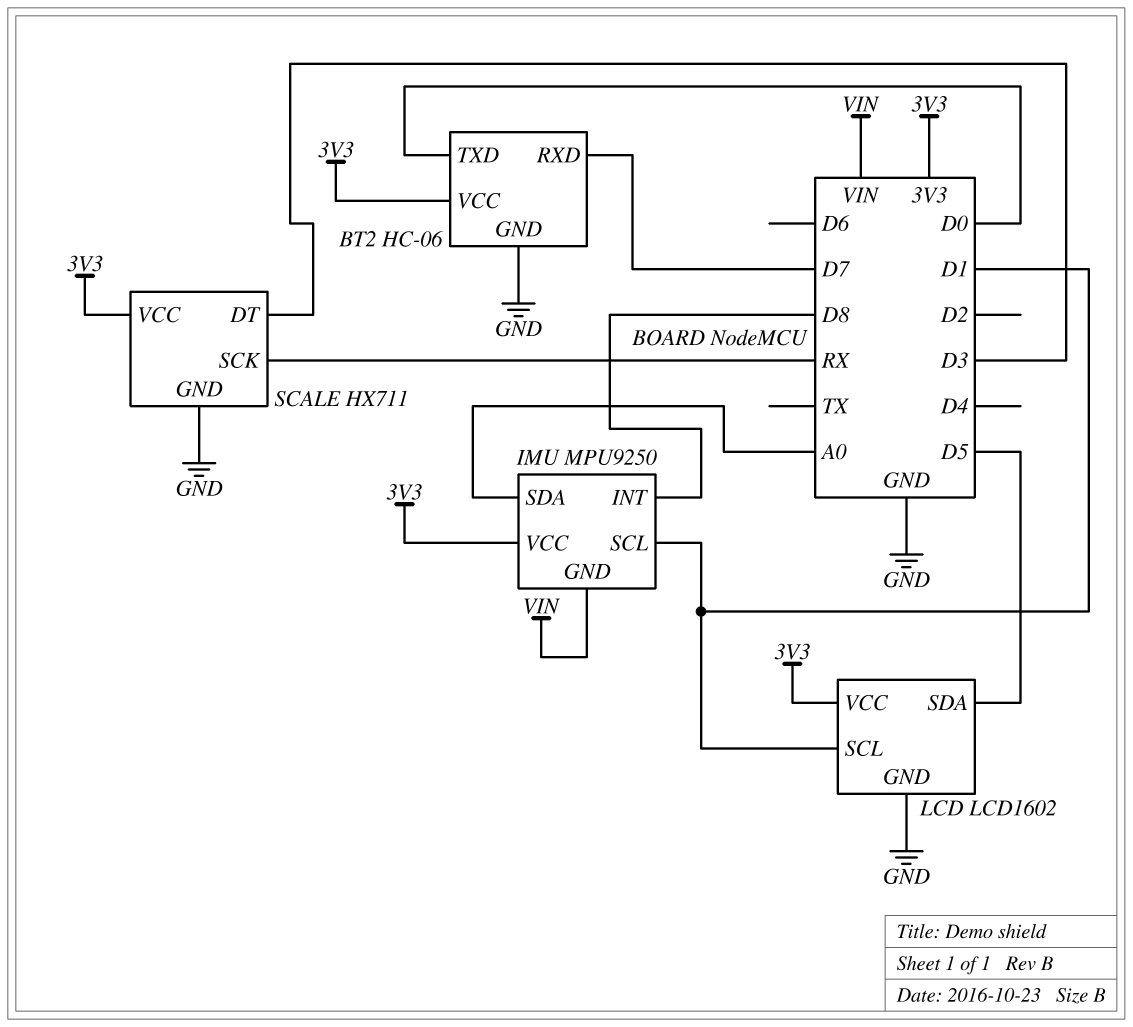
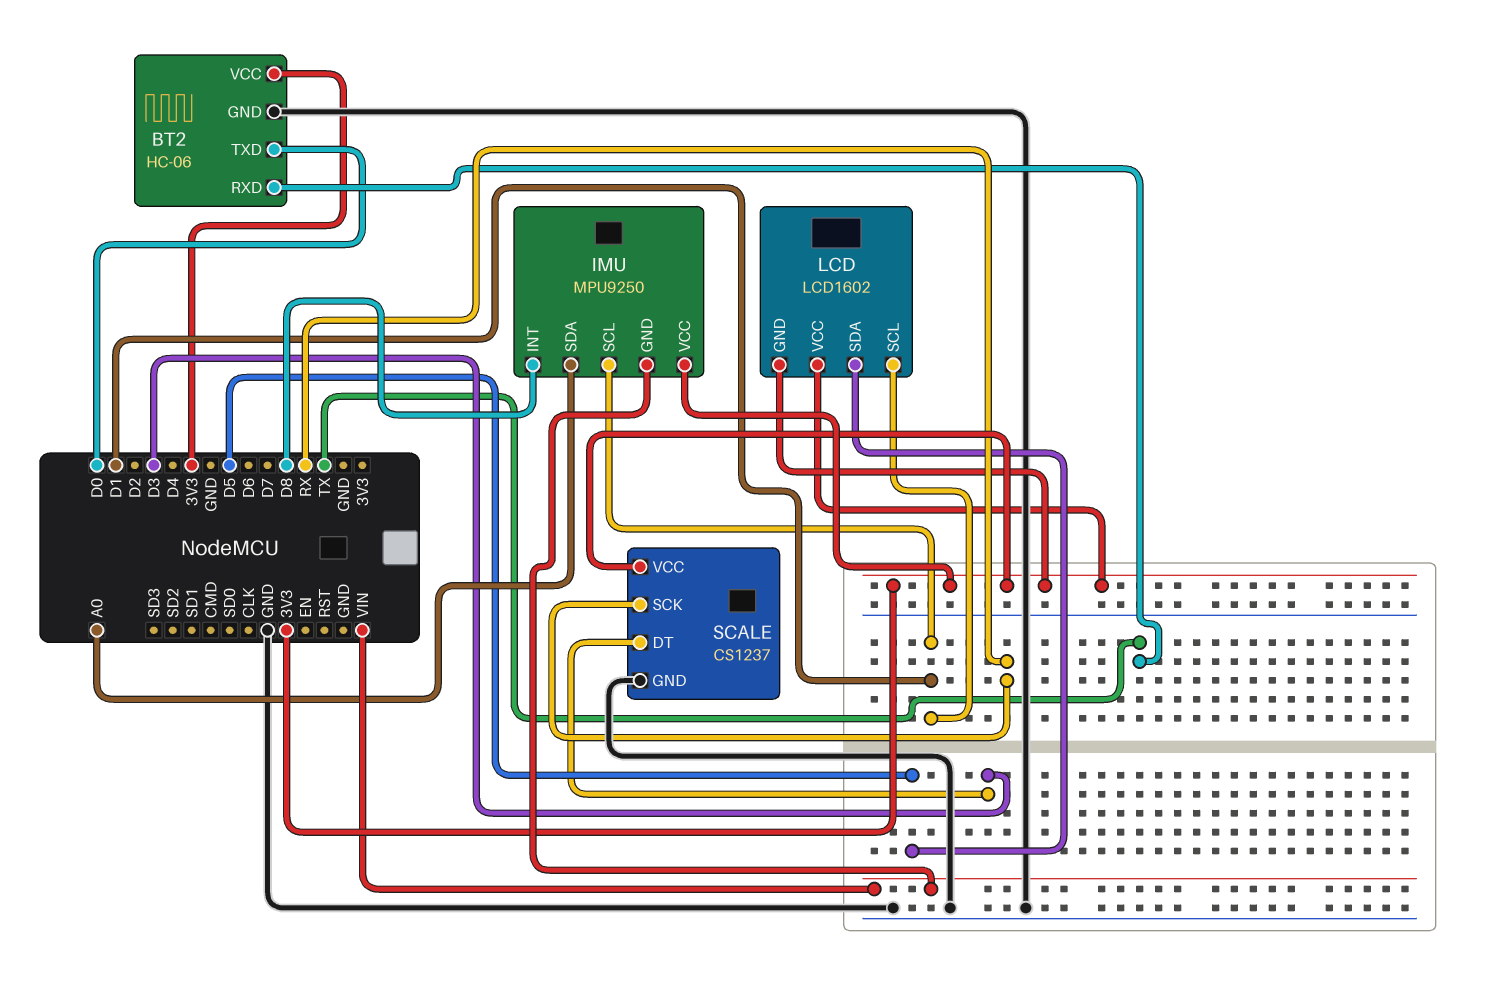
BT2 pin RXD: D7 -> TX
LCD pin GND: GND -> 3V3
SCALE: HX711 -> CS1237

